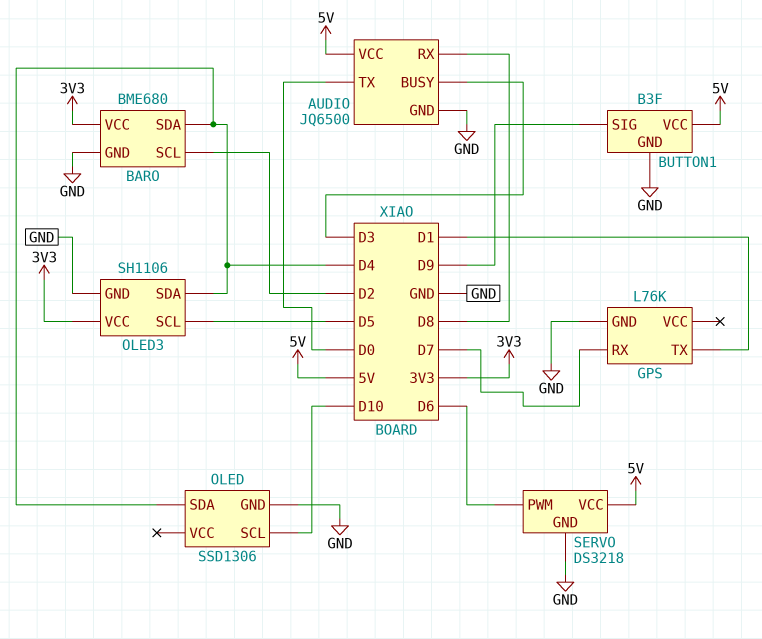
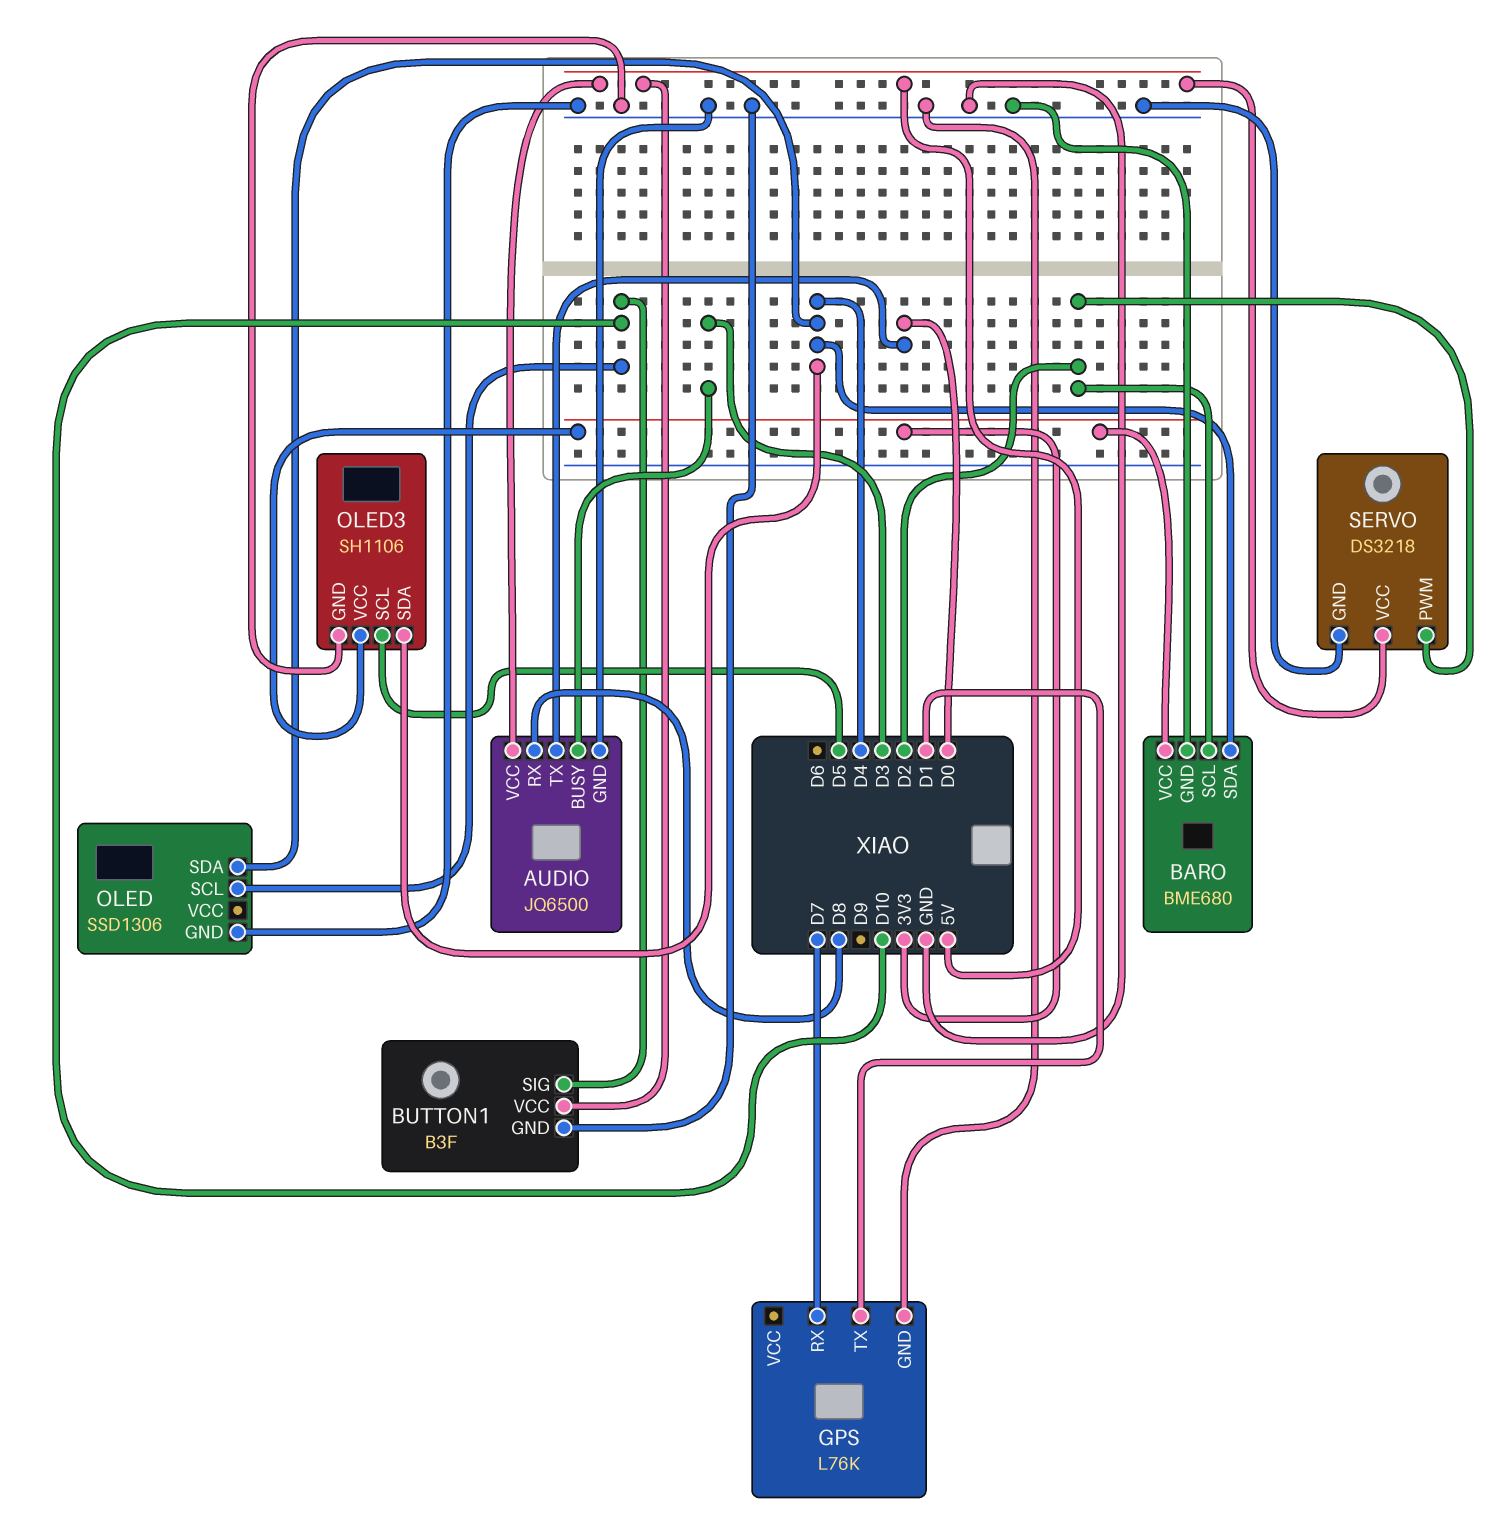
BUTTON1 pin SIG: D9 -> D10
SERVO pin PWM: D6 -> D2

